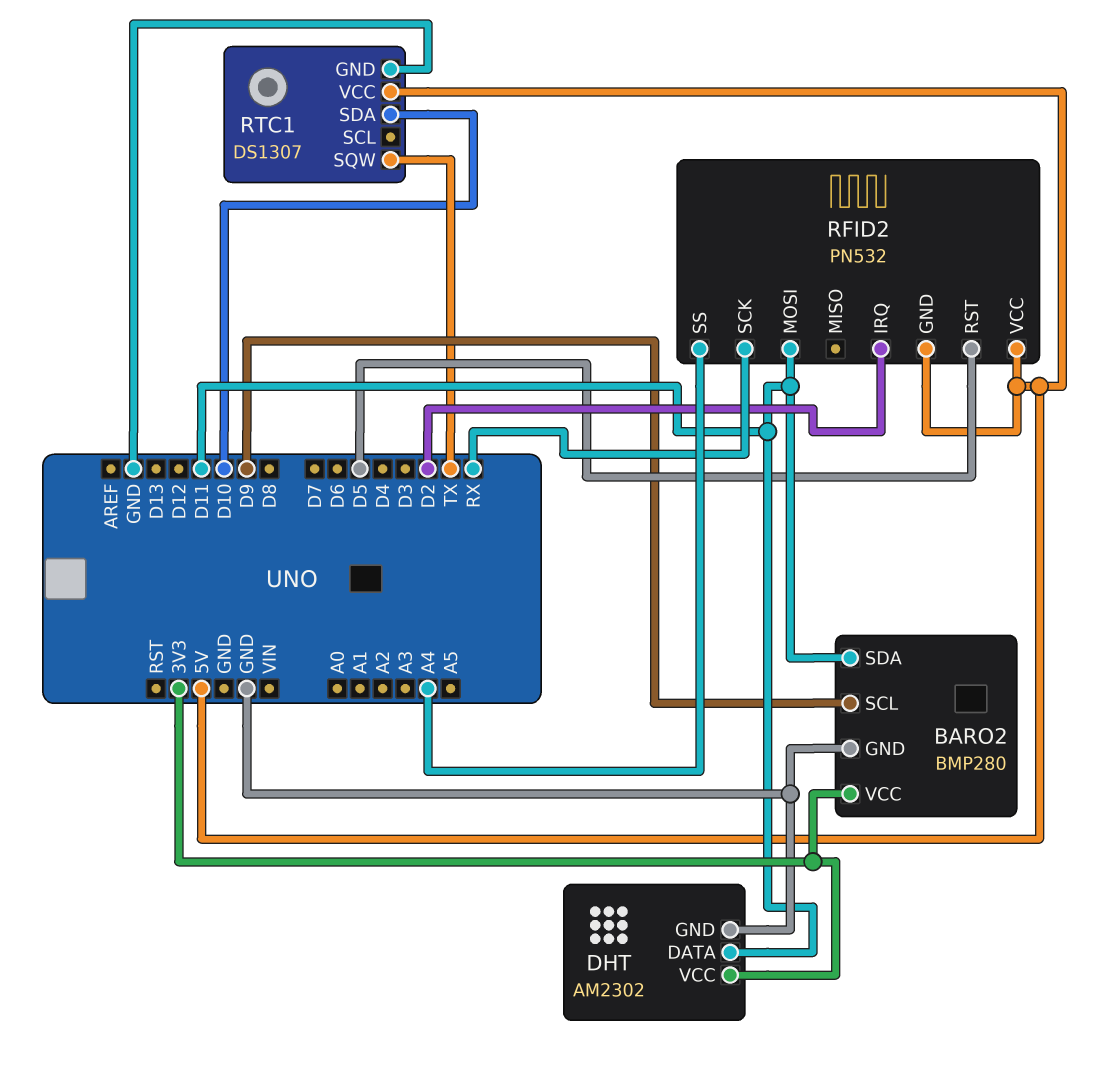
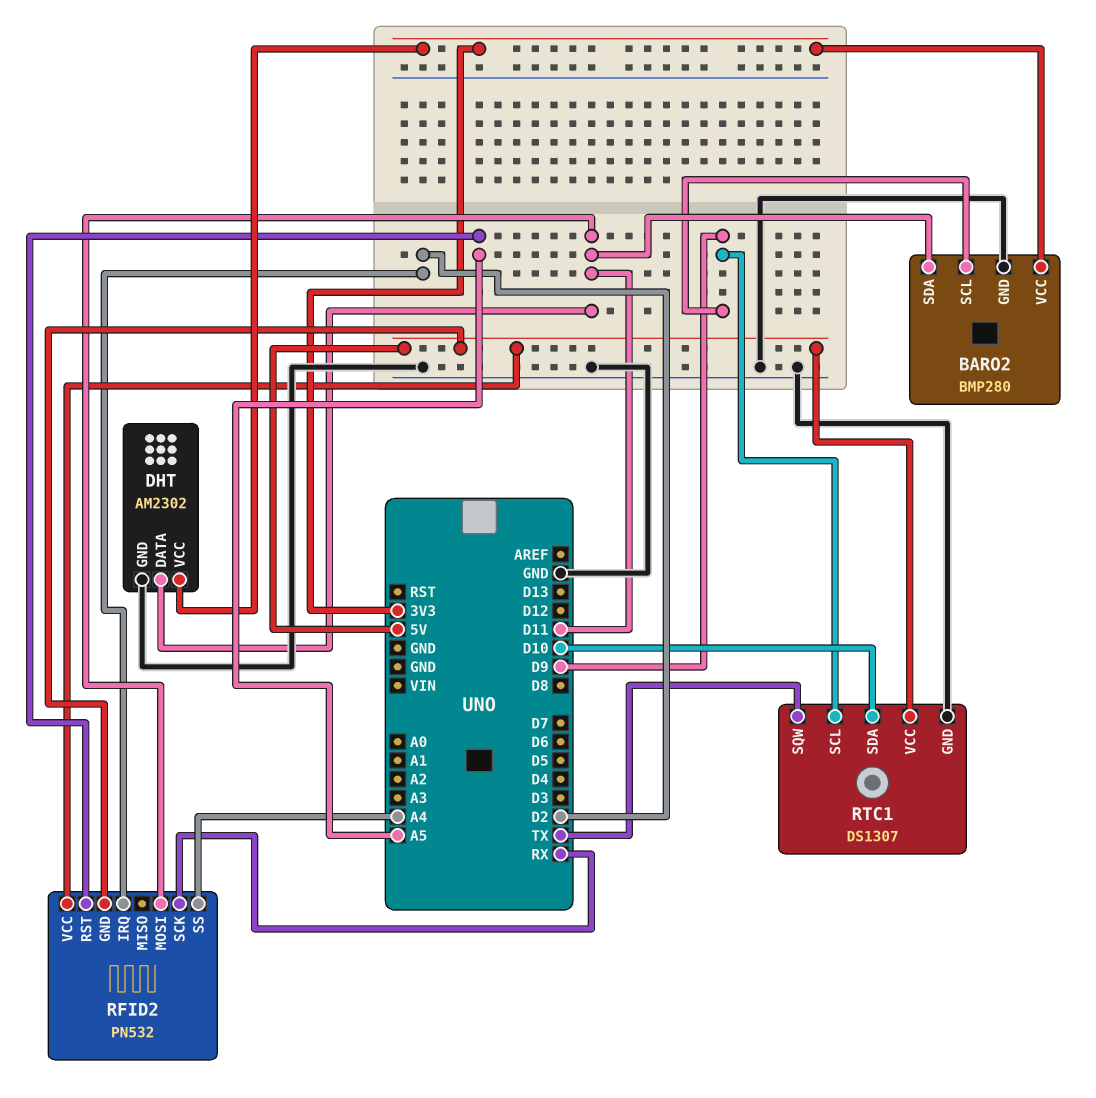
RFID2 pin RST: D5 -> A5
RTC1 pin SCL: none -> D9

